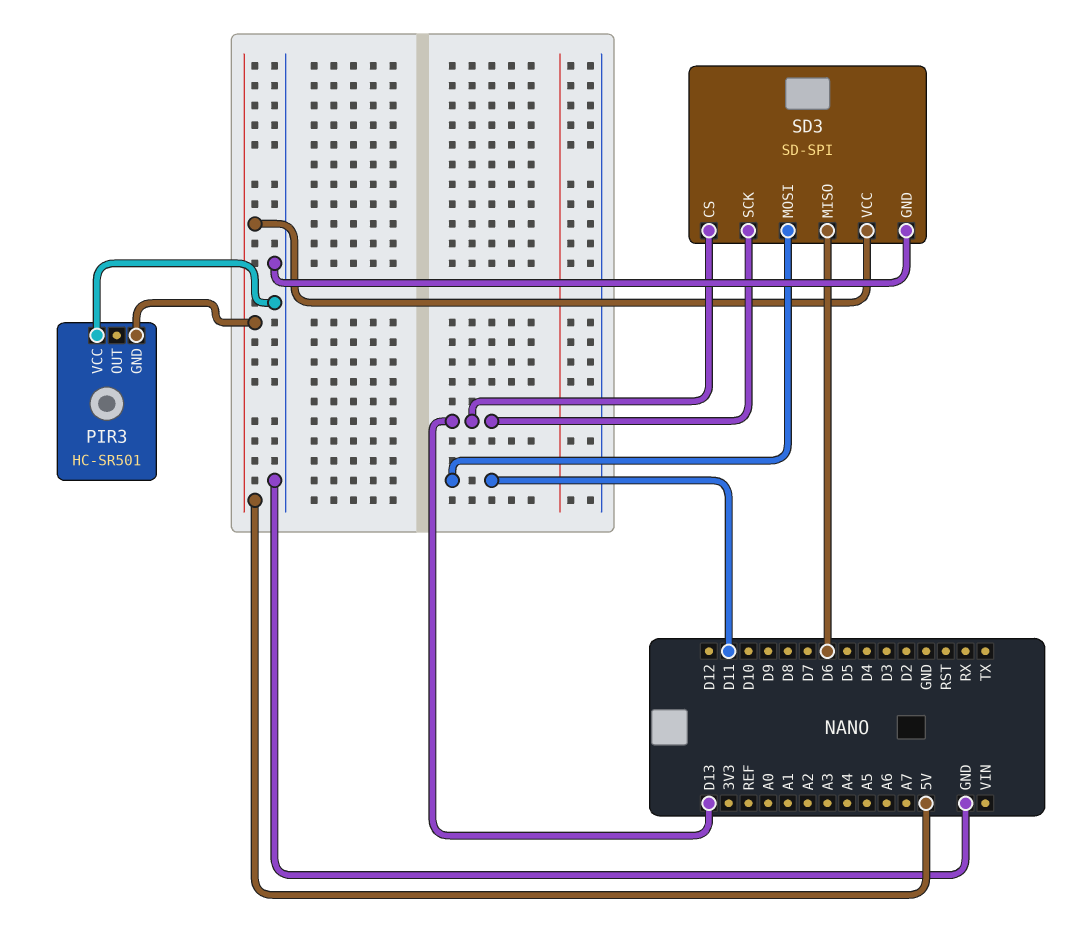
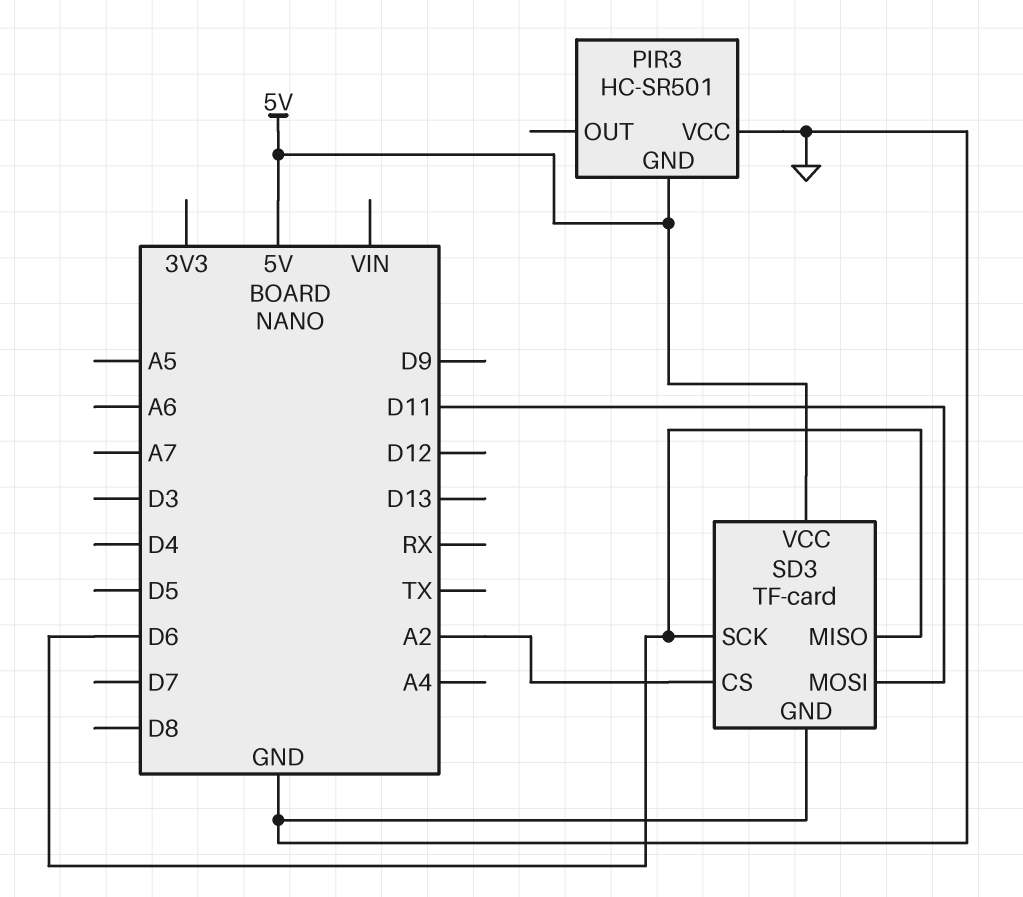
SD3: SD-SPI -> TF-card
SD3 pin CS: D13 -> A2
SD3 pin SCK: D13 -> D6

